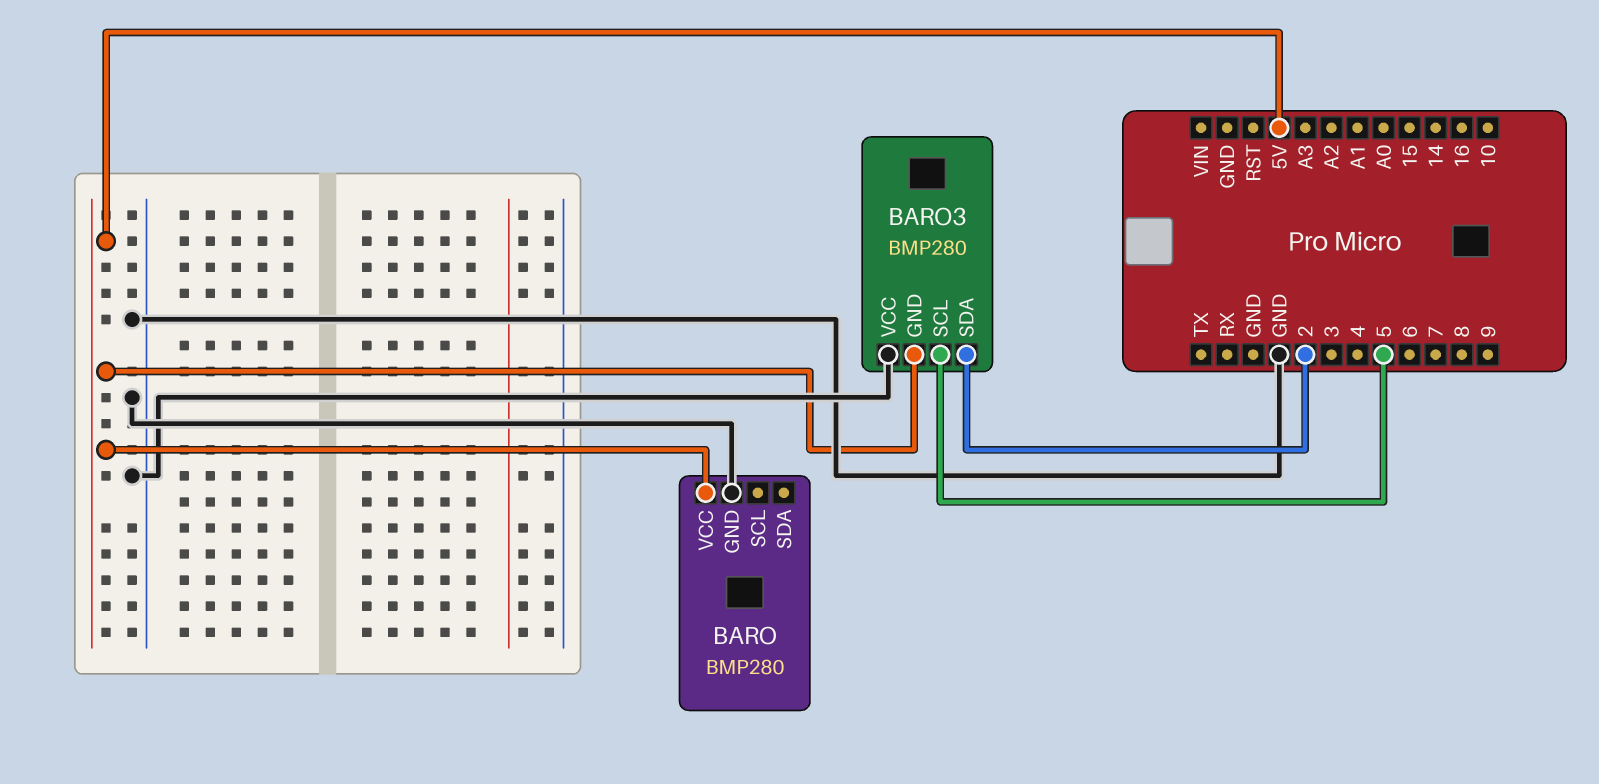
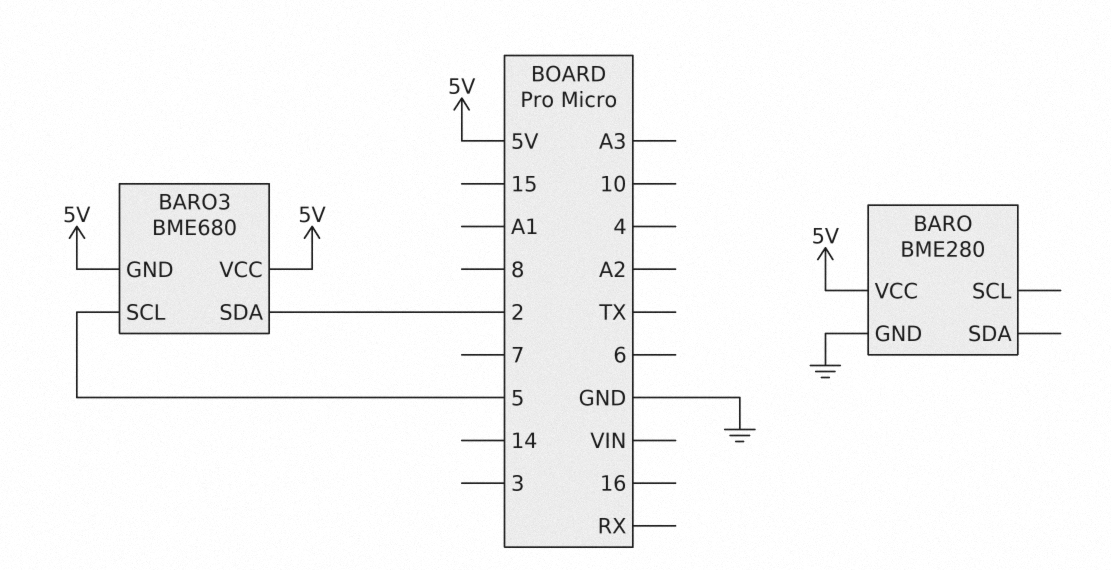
BARO: BMP280 -> BME280
BARO3: BMP280 -> BME680
BARO3 pin VCC: GND -> 5V

